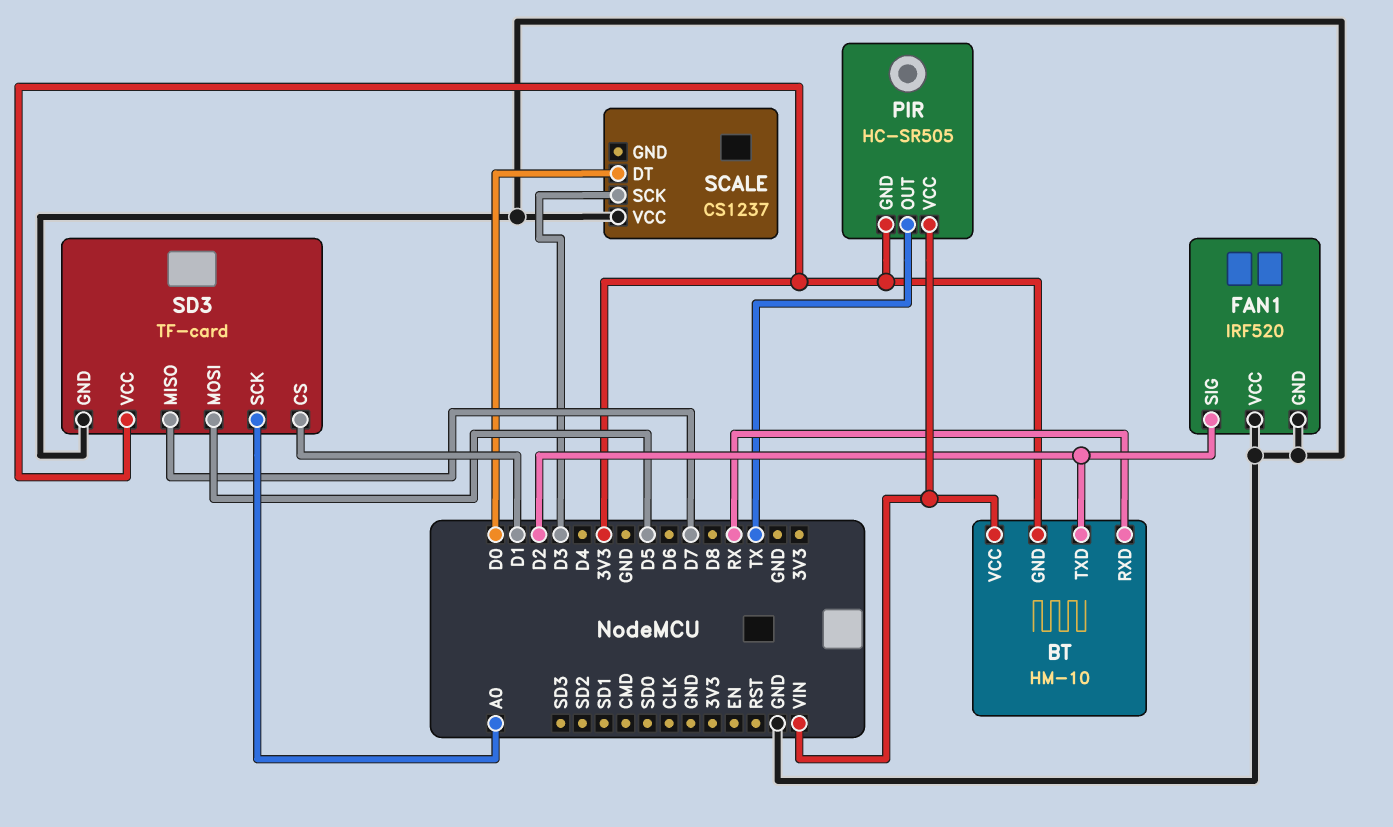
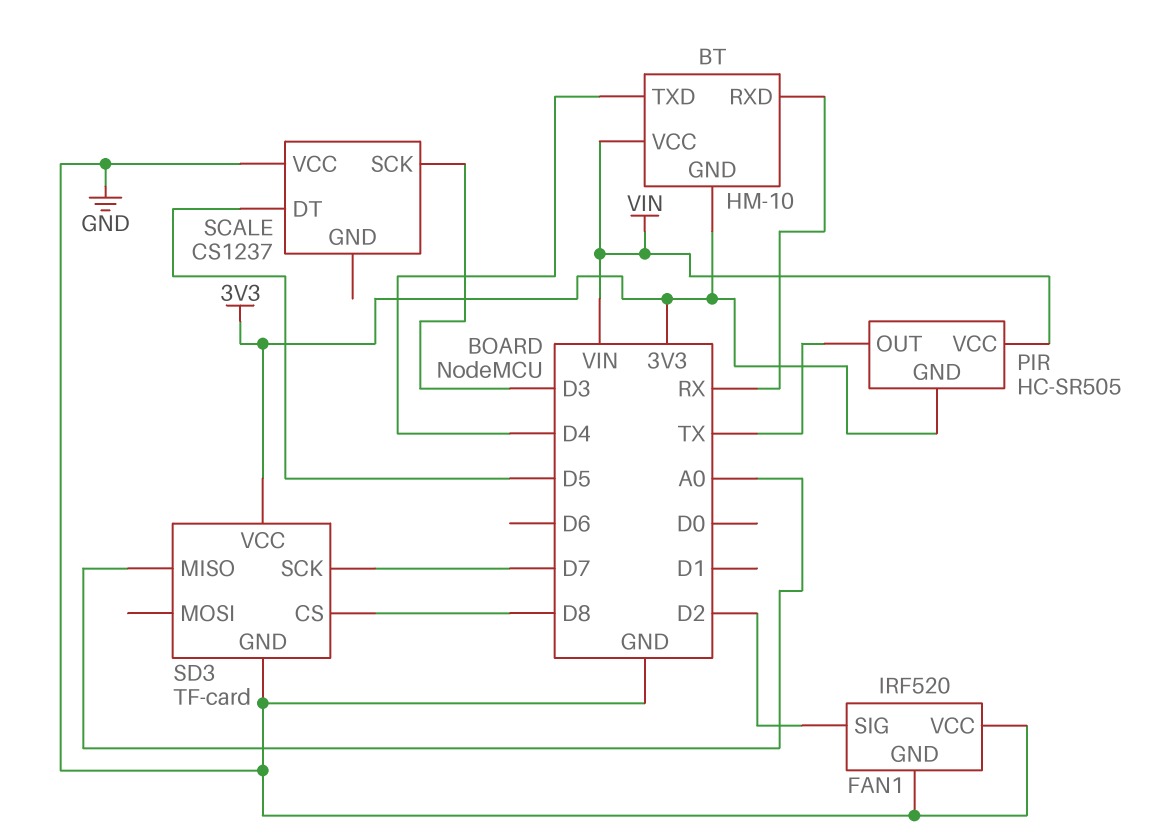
BT pin TXD: D2 -> D4
SCALE pin DT: D0 -> D5
SD3 pin CS: D1 -> D8
SD3 pin MISO: D7 -> A0
SD3 pin MOSI: D5 -> none
SD3 pin SCK: A0 -> D7

